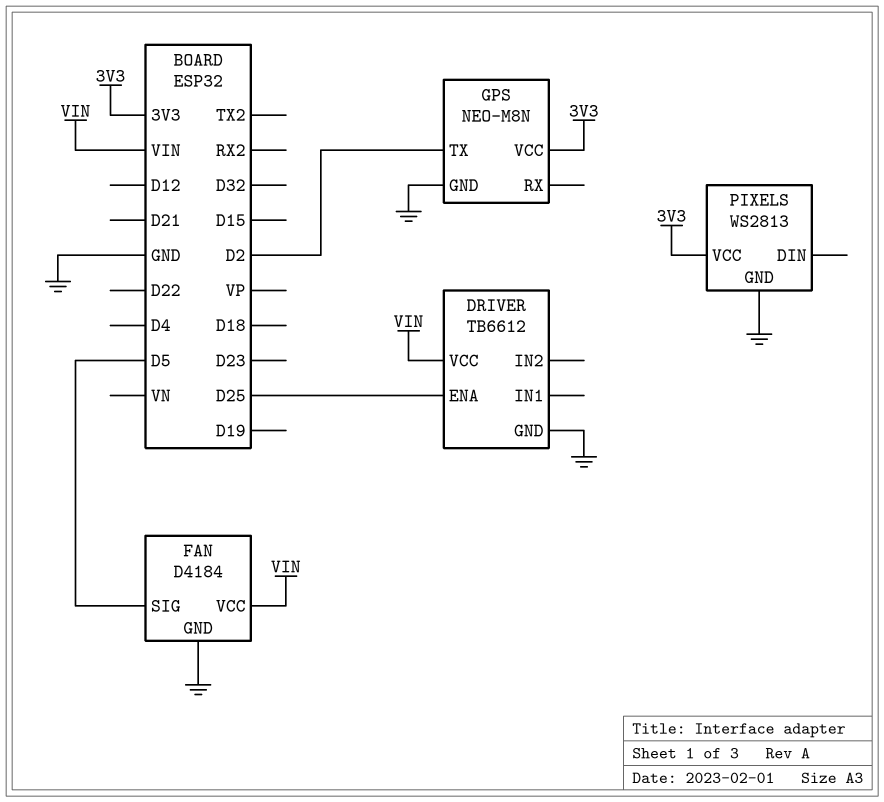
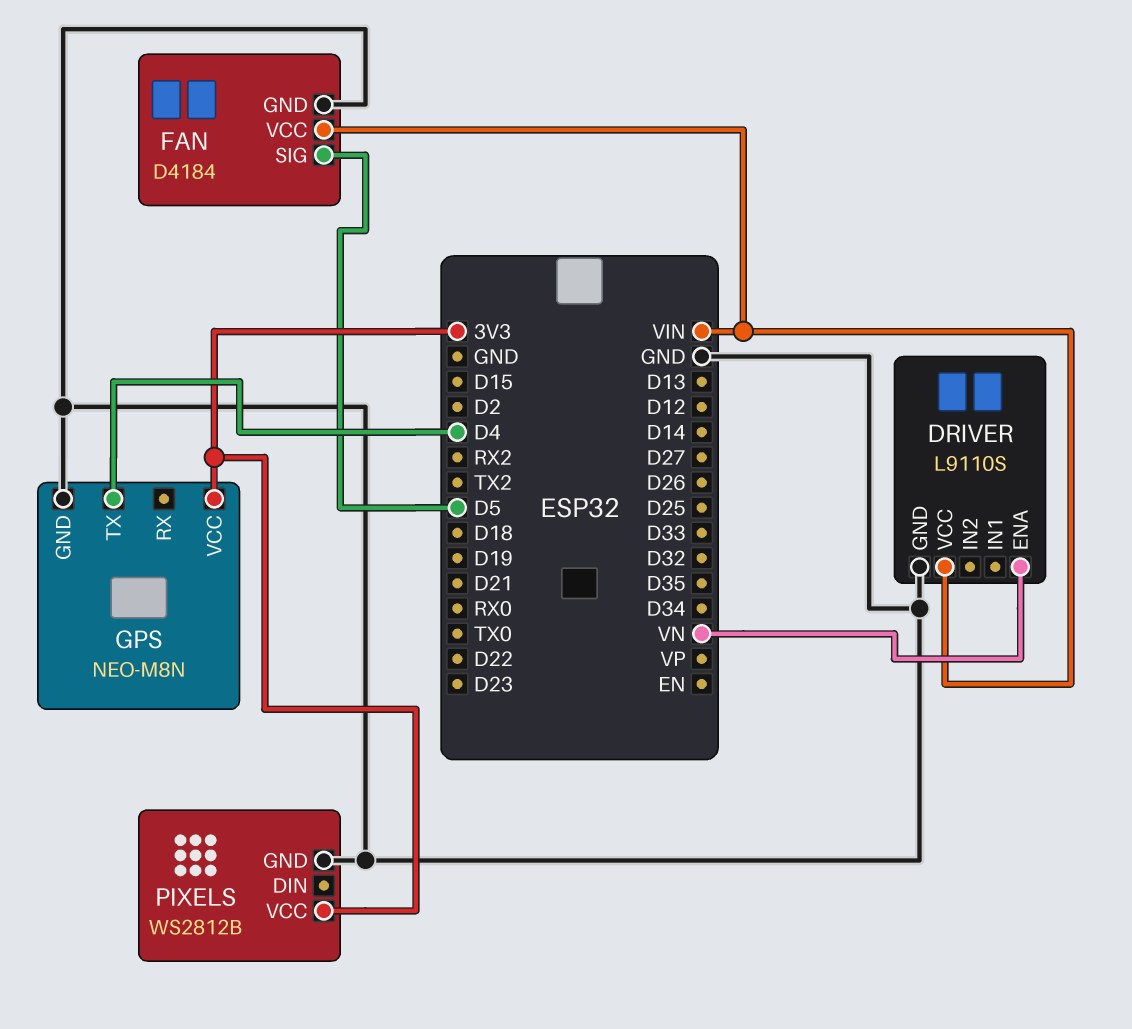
DRIVER: TB6612 -> L9110S
DRIVER pin ENA: D25 -> VN
GPS pin TX: D2 -> D4
PIXELS: WS2813 -> WS2812B

